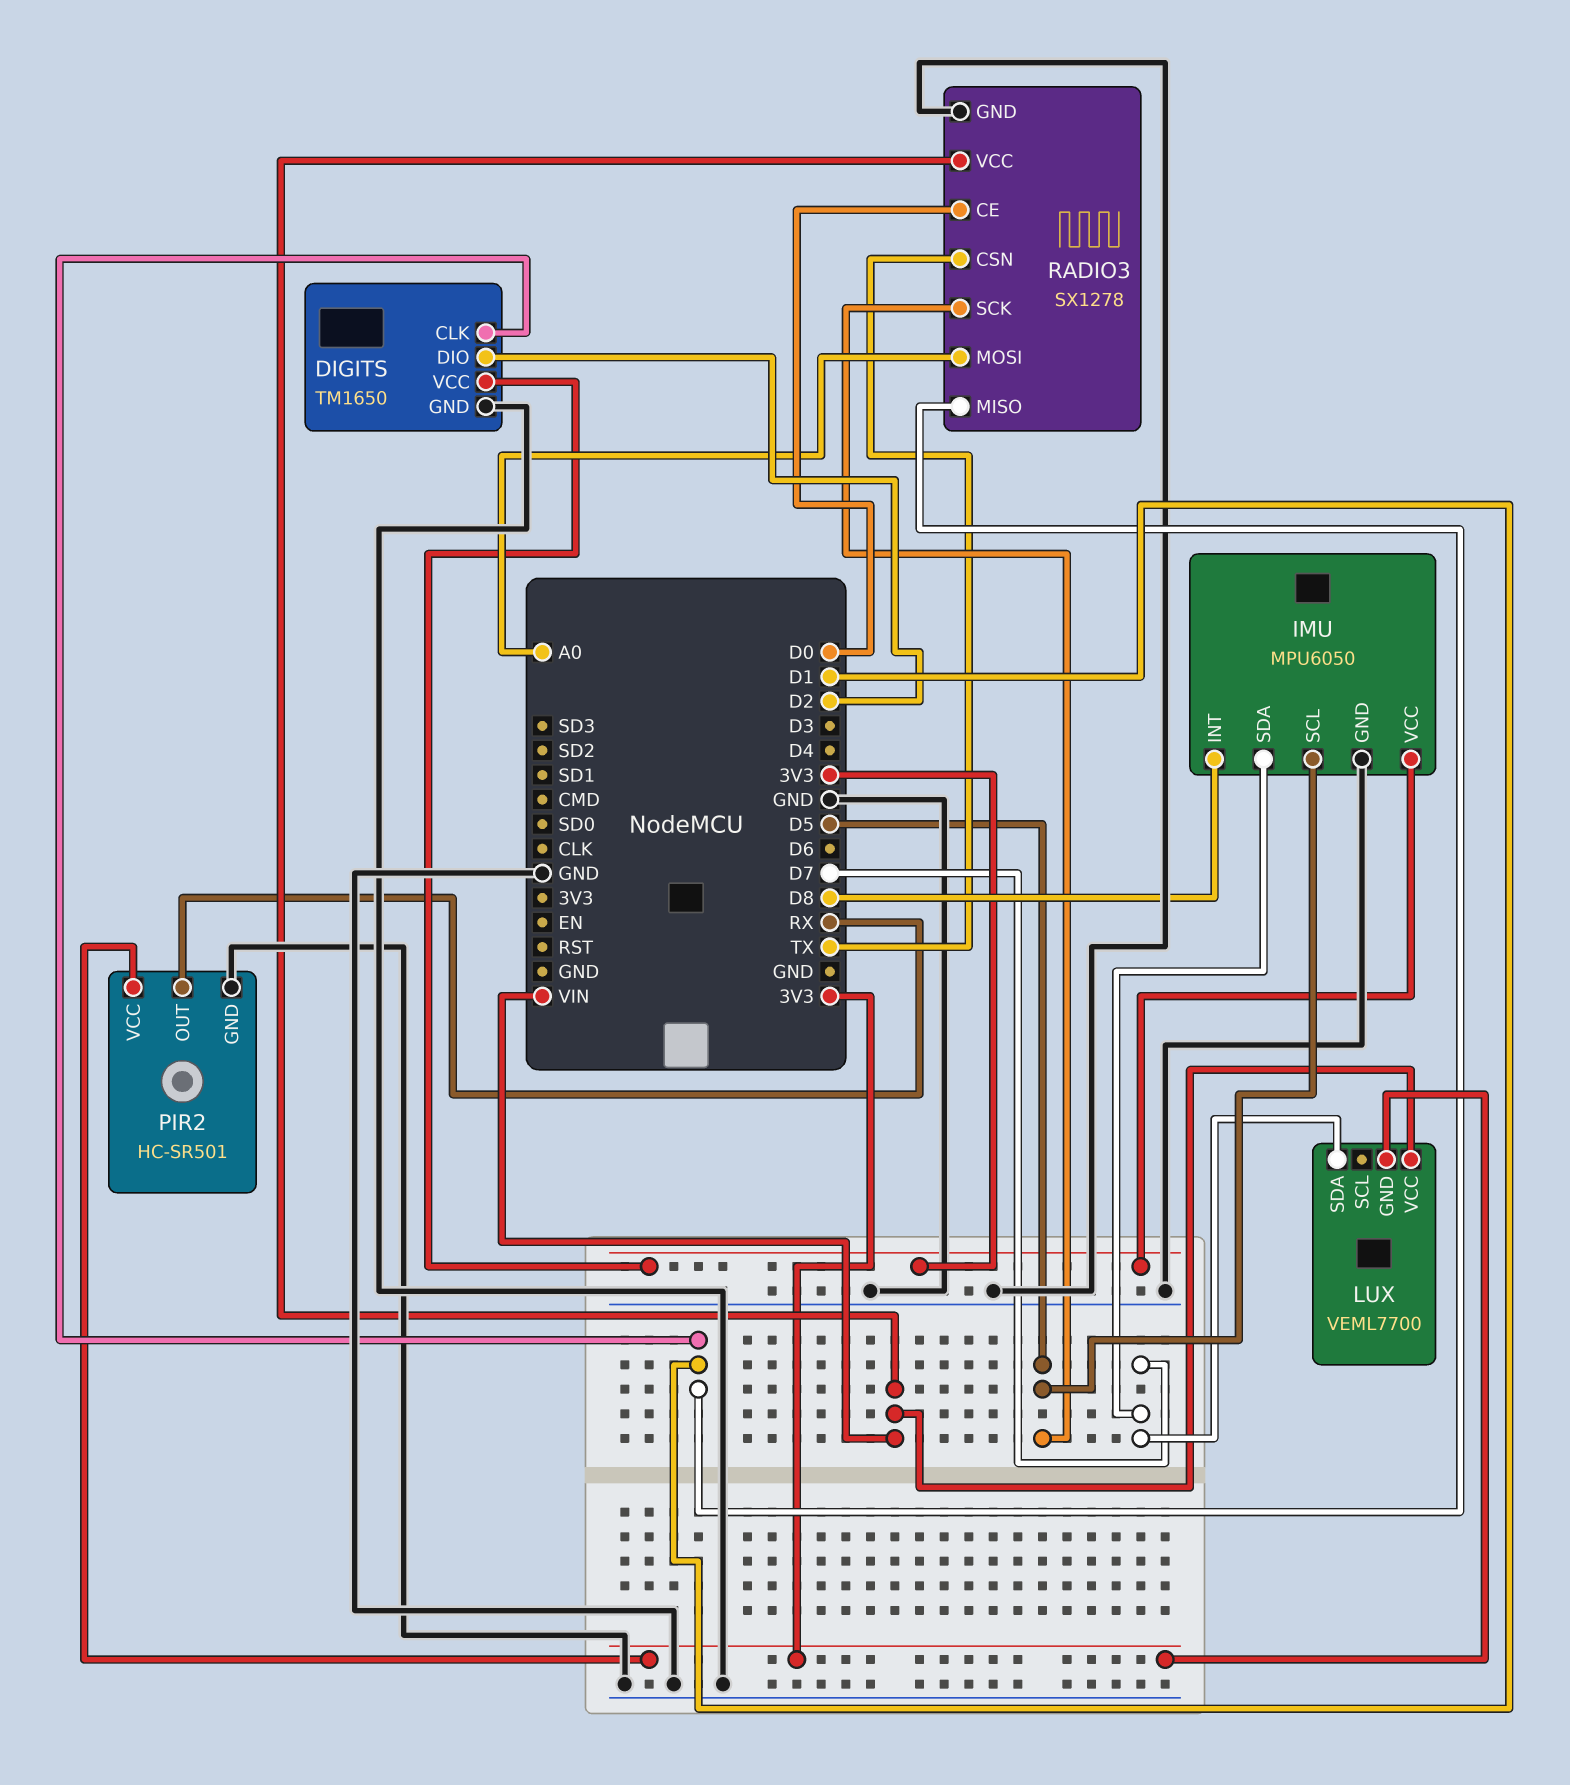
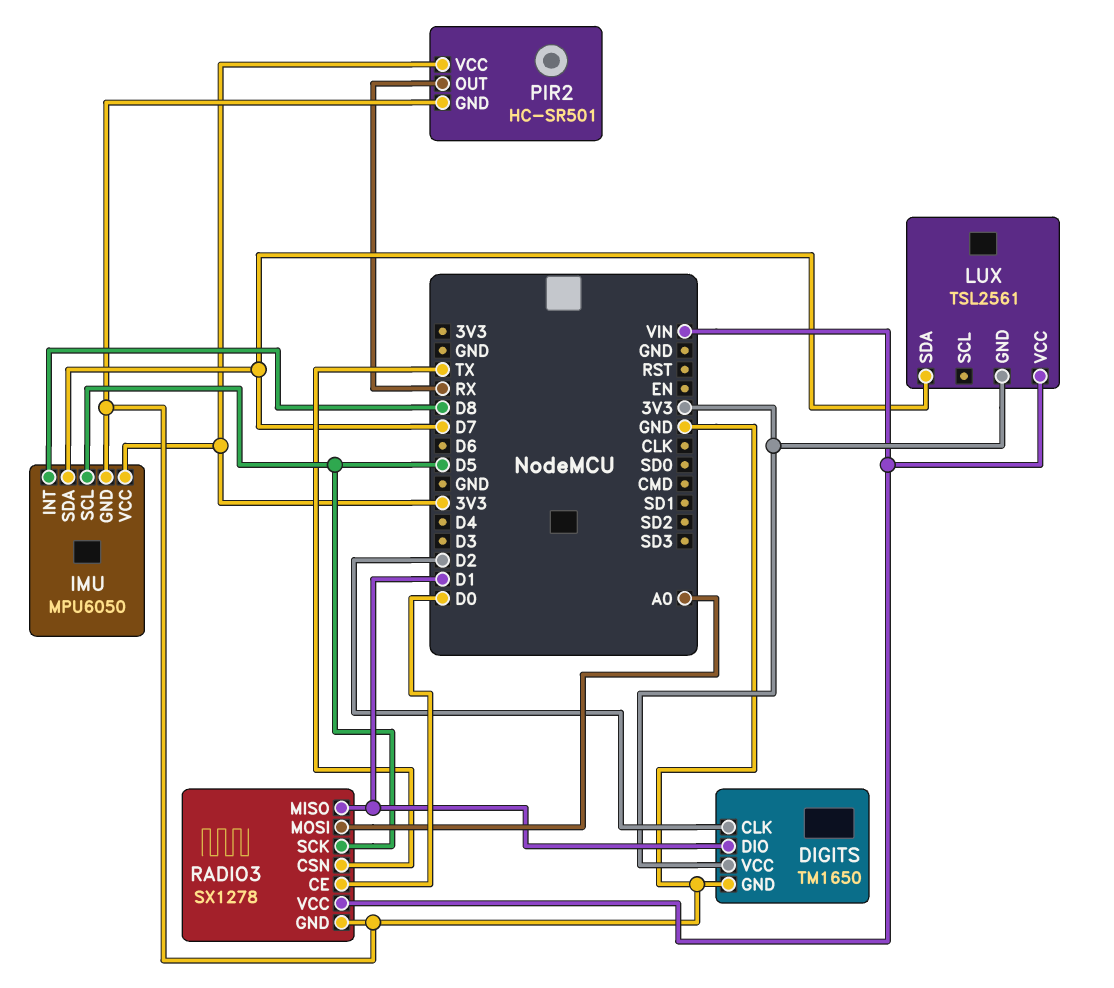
DIGITS pin CLK: D1 -> D2
DIGITS pin DIO: D2 -> D1
LUX: VEML7700 -> TSL2561

